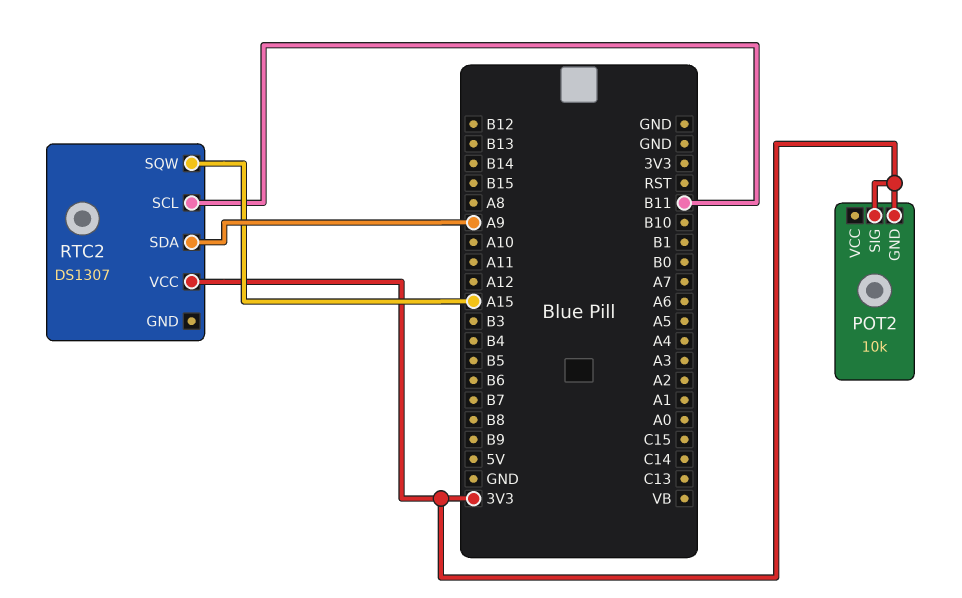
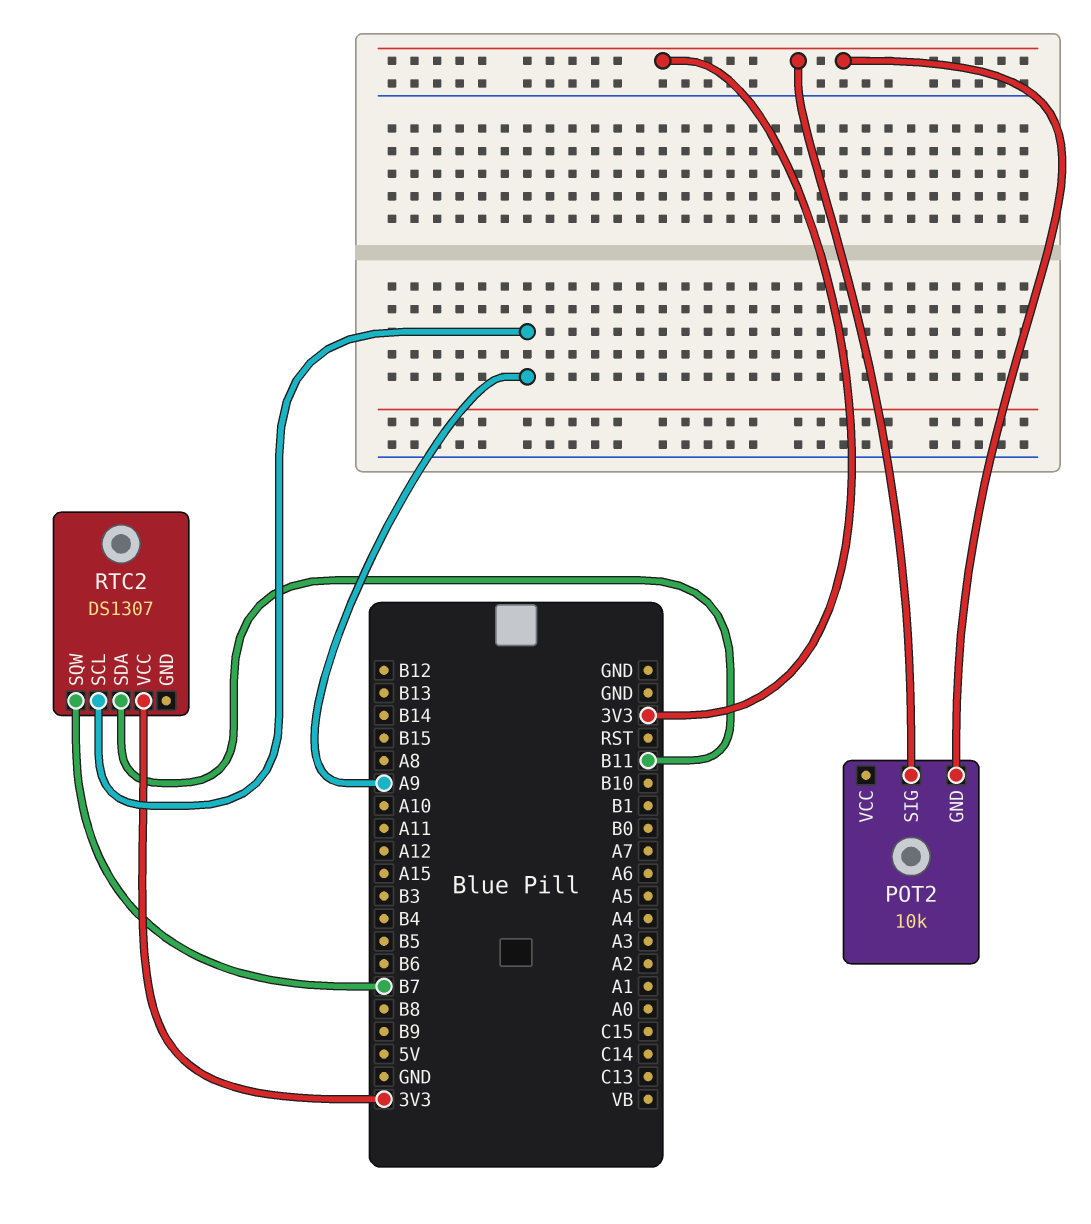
RTC2 pin SCL: B11 -> A9
RTC2 pin SDA: A9 -> B11
RTC2 pin SQW: A15 -> B7

